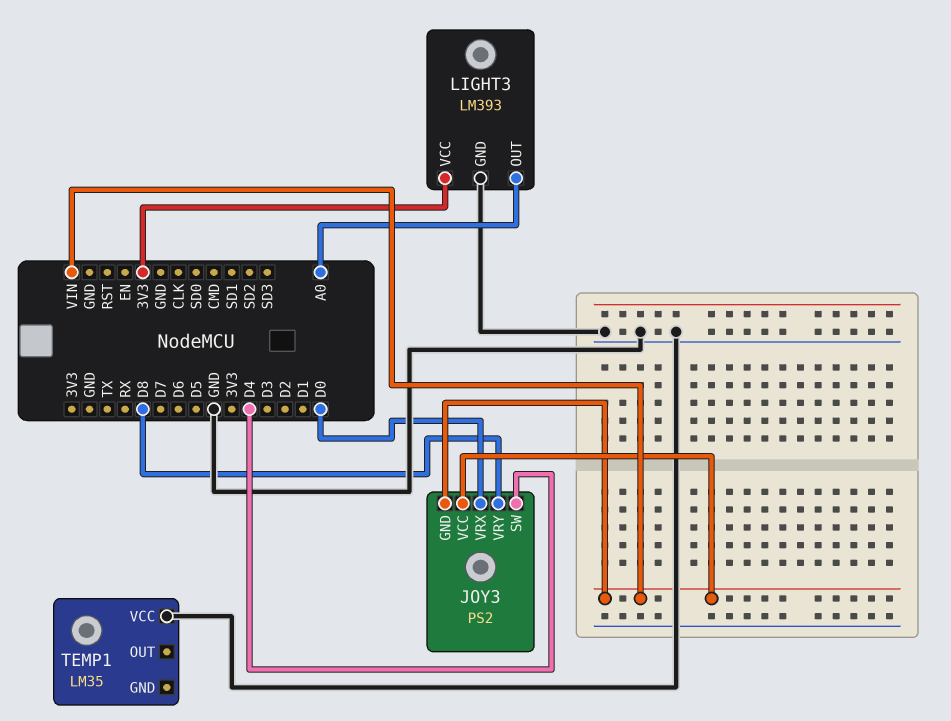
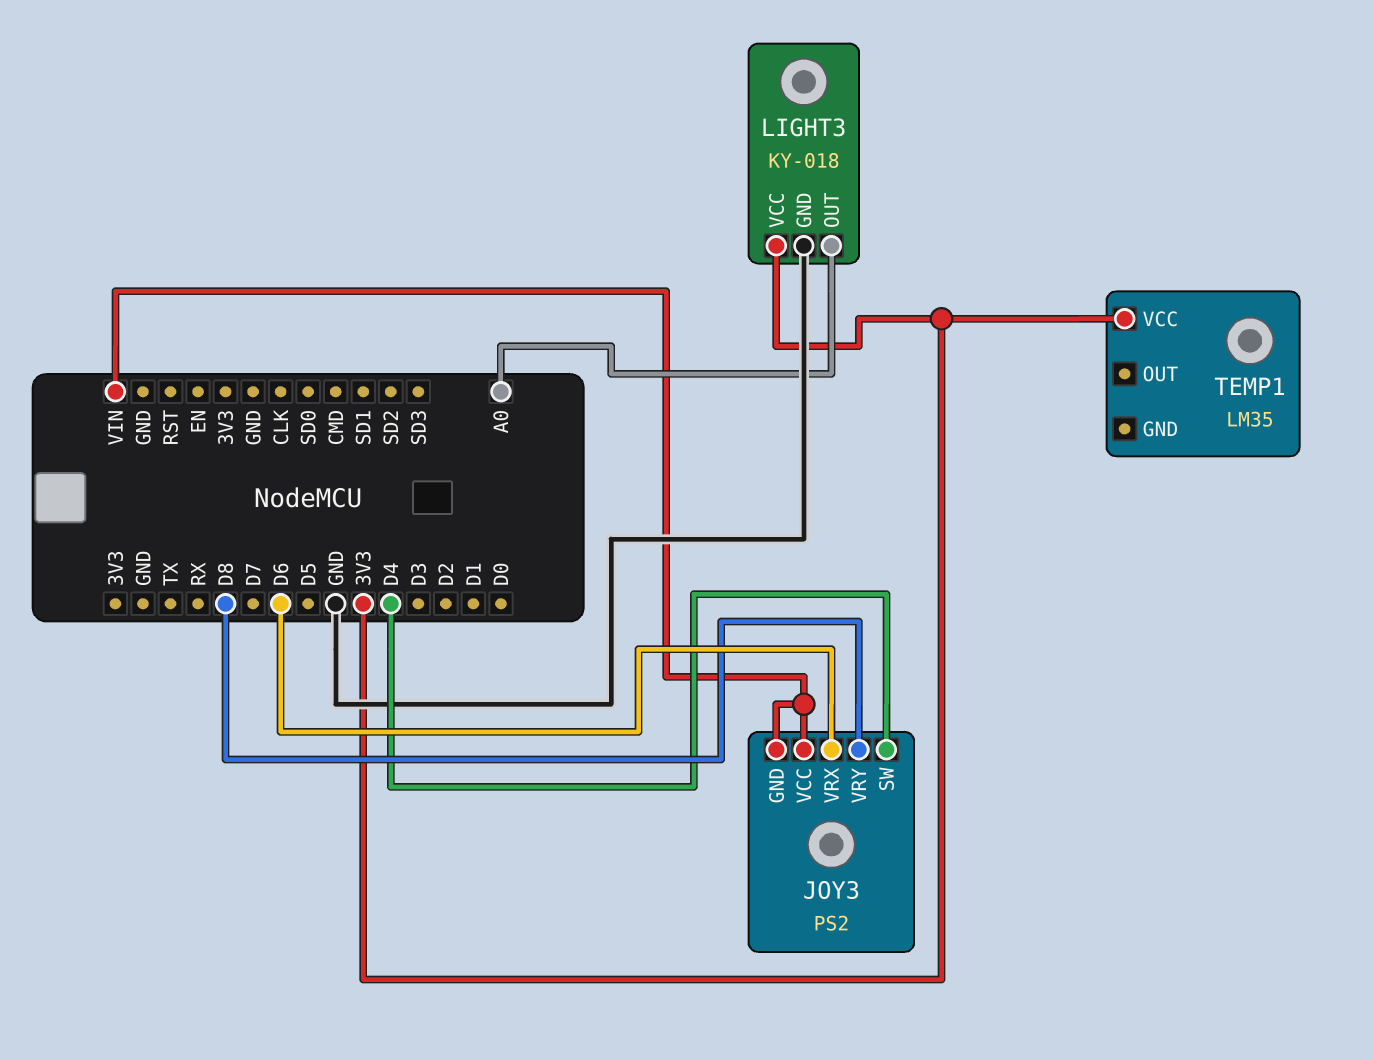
JOY3 pin VRX: D0 -> D6
LIGHT3: LM393 -> KY-018
TEMP1 pin VCC: GND -> 3V3

